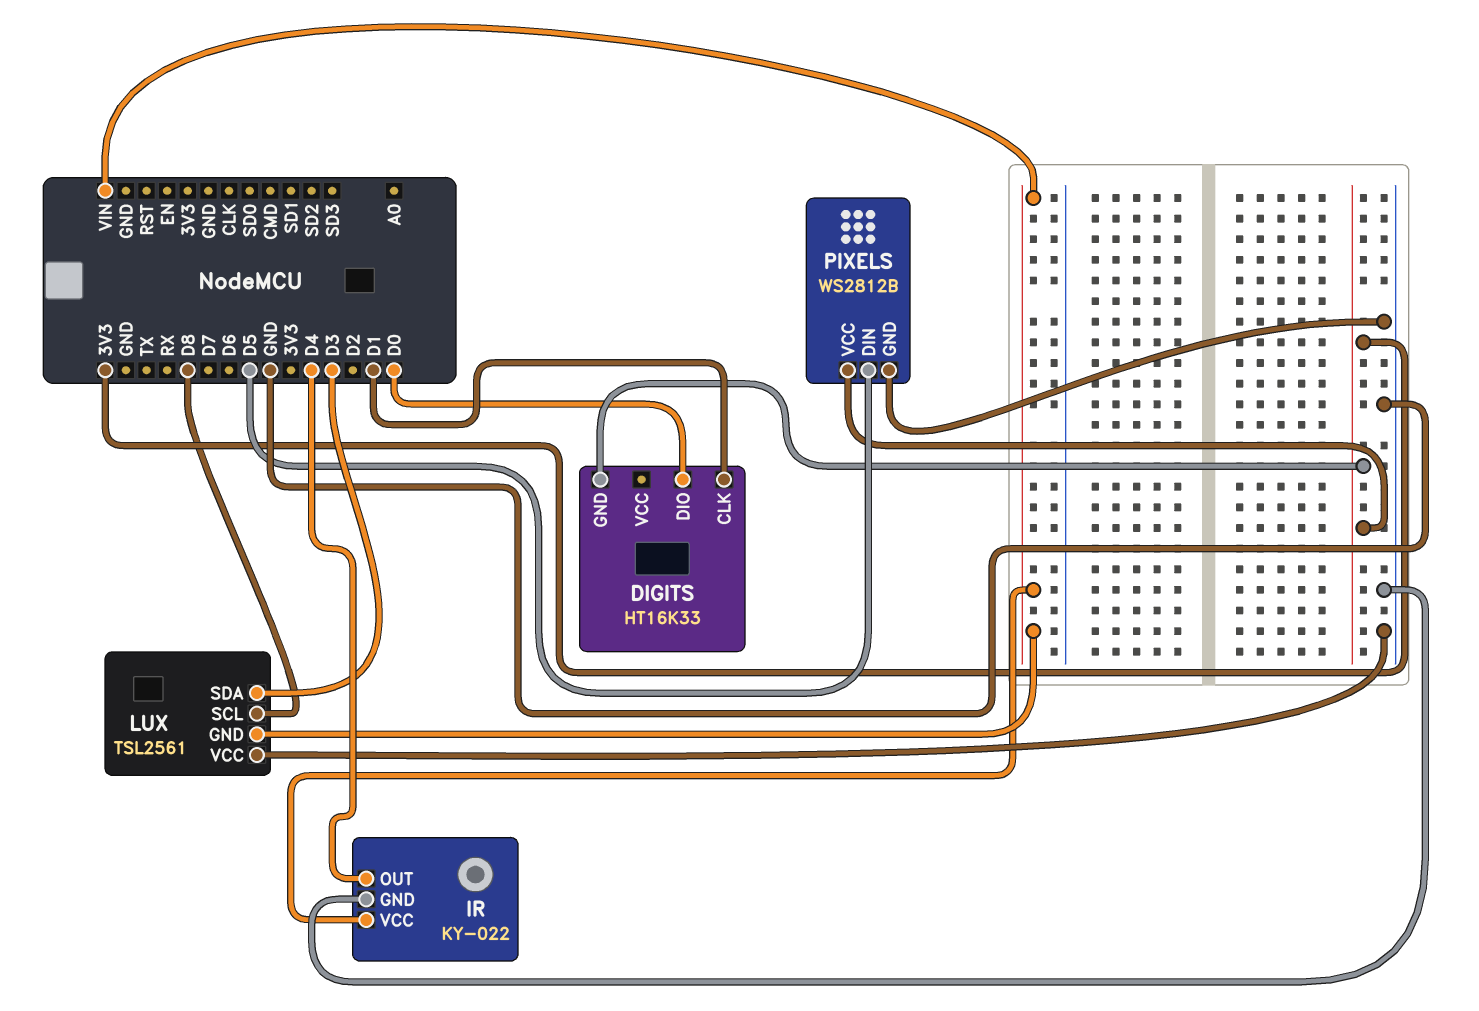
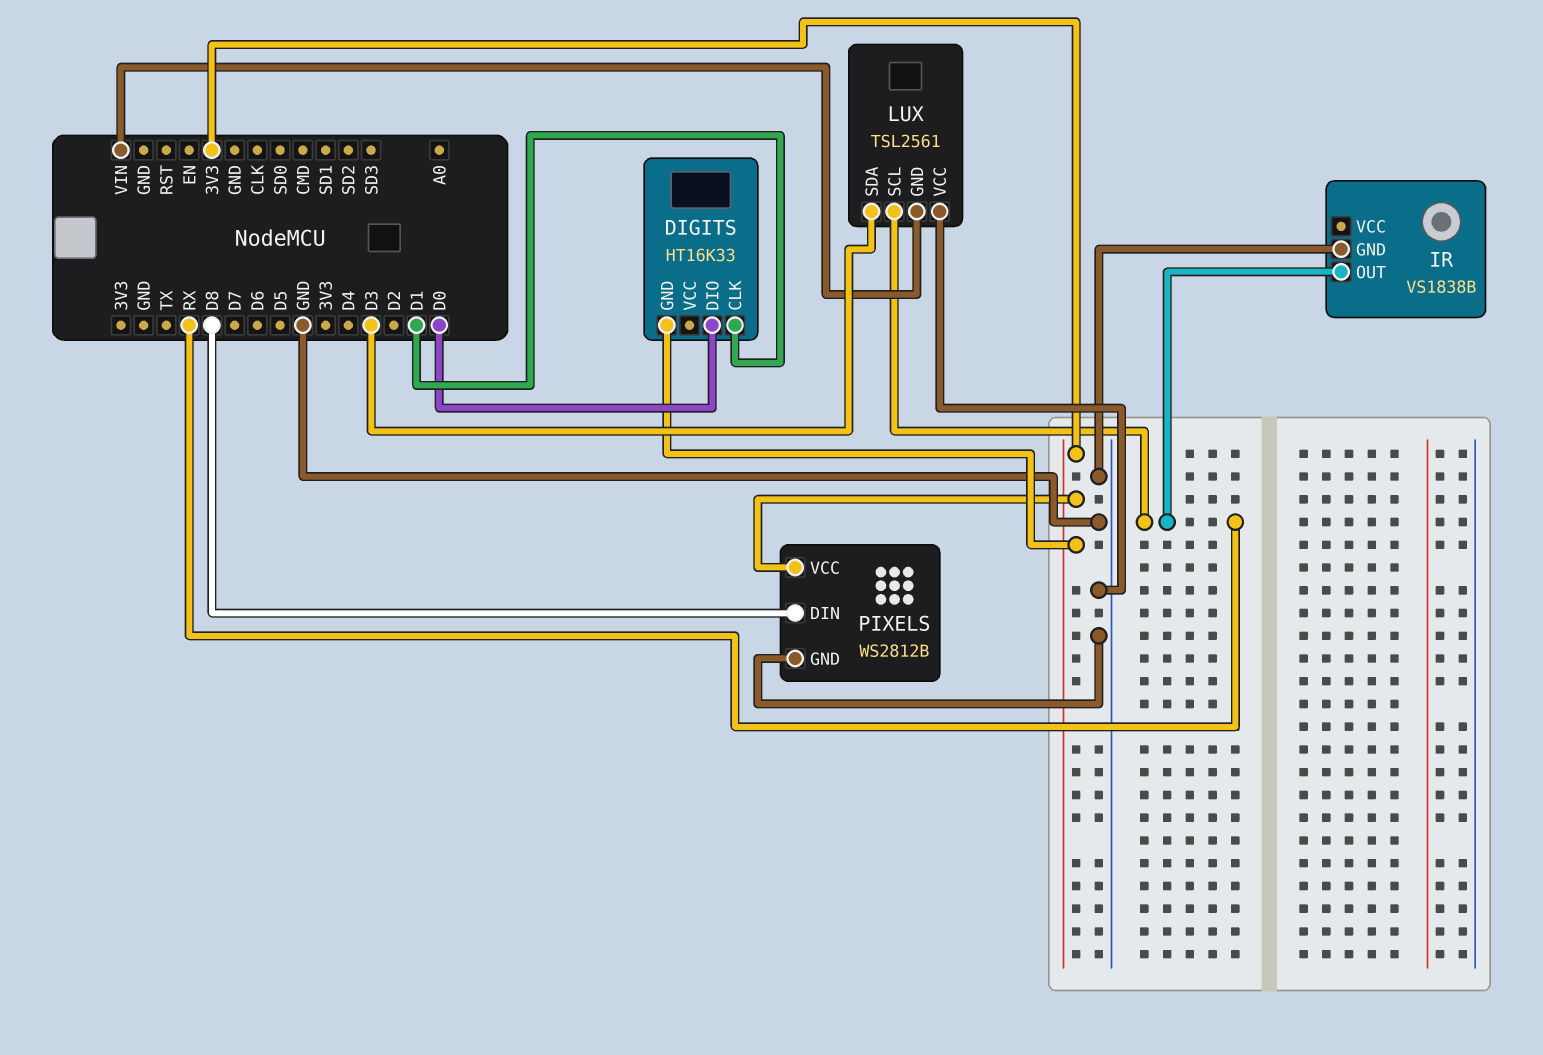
IR: KY-022 -> VS1838B
IR pin OUT: D4 -> RX
IR pin VCC: VIN -> none
LUX pin SCL: D8 -> RX
PIXELS pin DIN: D5 -> D8

